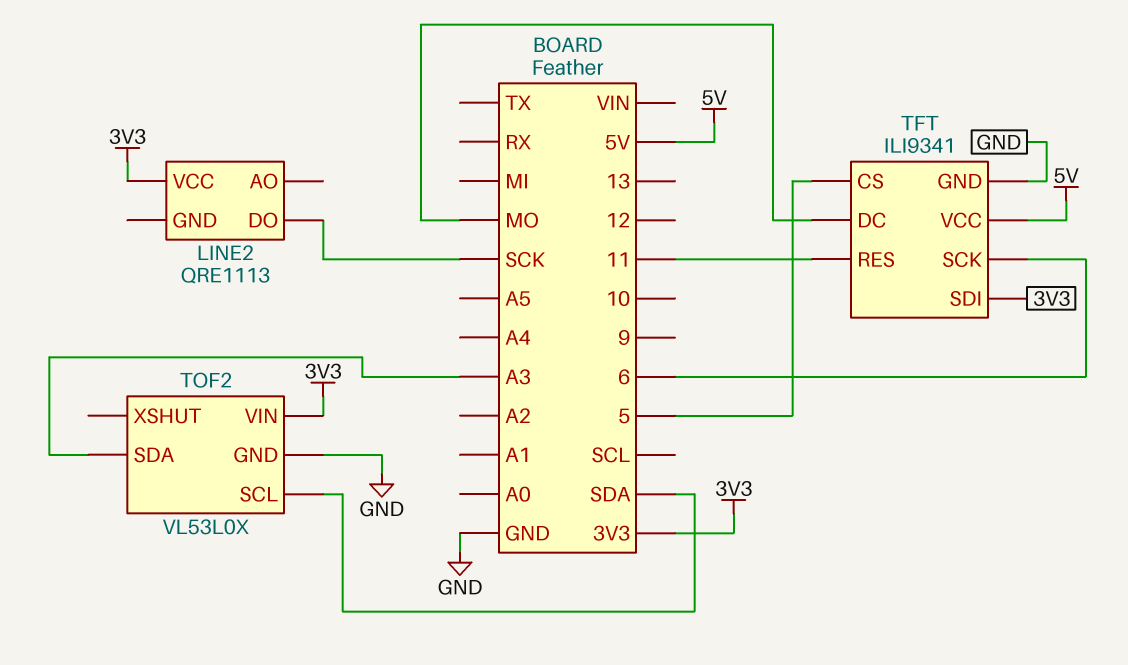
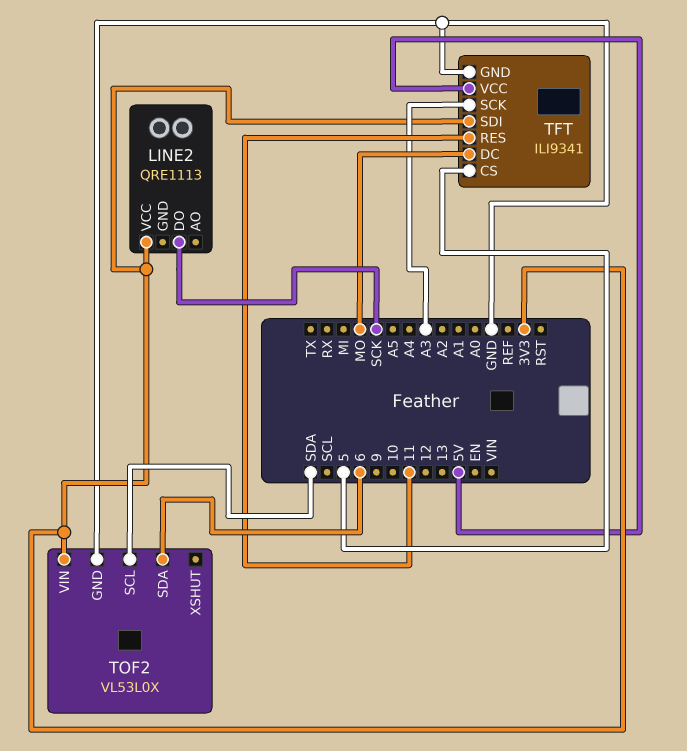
TFT pin SCK: 6 -> A3
TOF2 pin SDA: A3 -> 6

